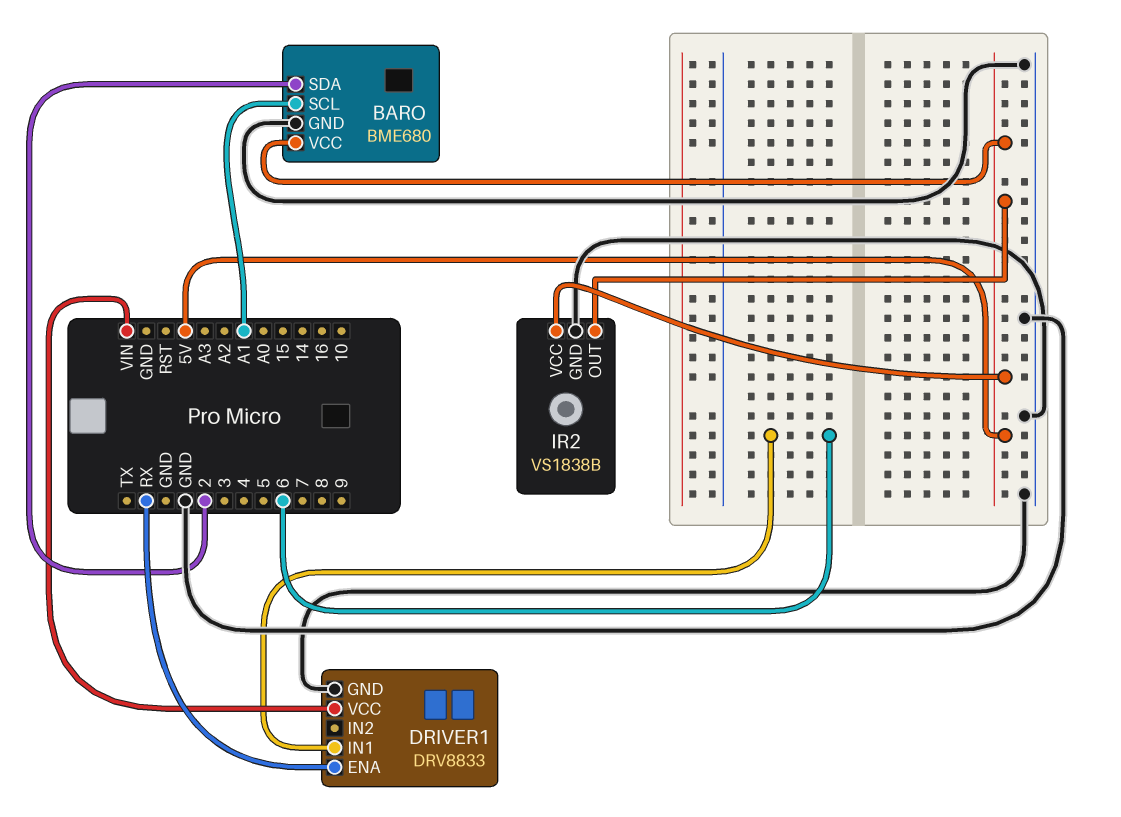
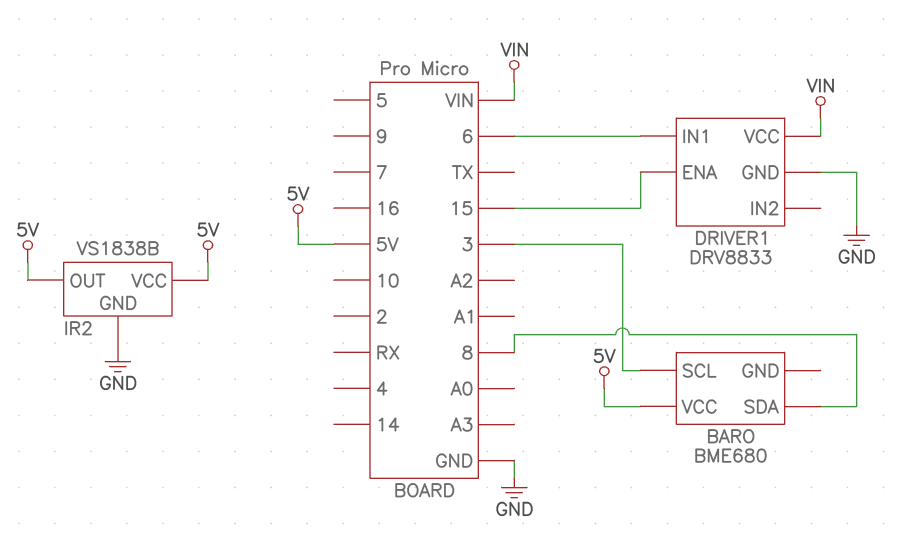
BARO pin GND: GND -> none
BARO pin SCL: A1 -> 3
BARO pin SDA: 2 -> 8
DRIVER1 pin ENA: RX -> 15

